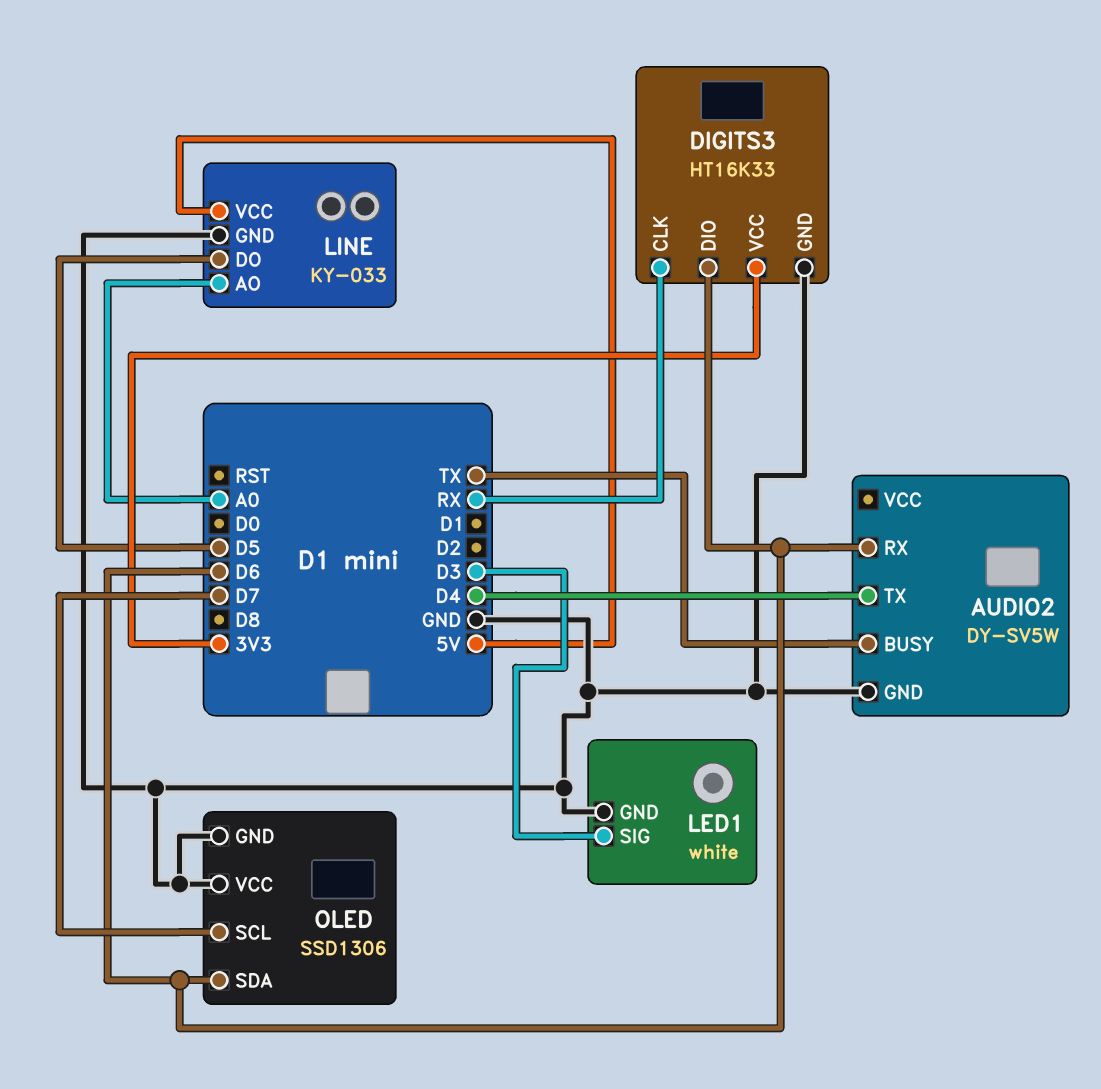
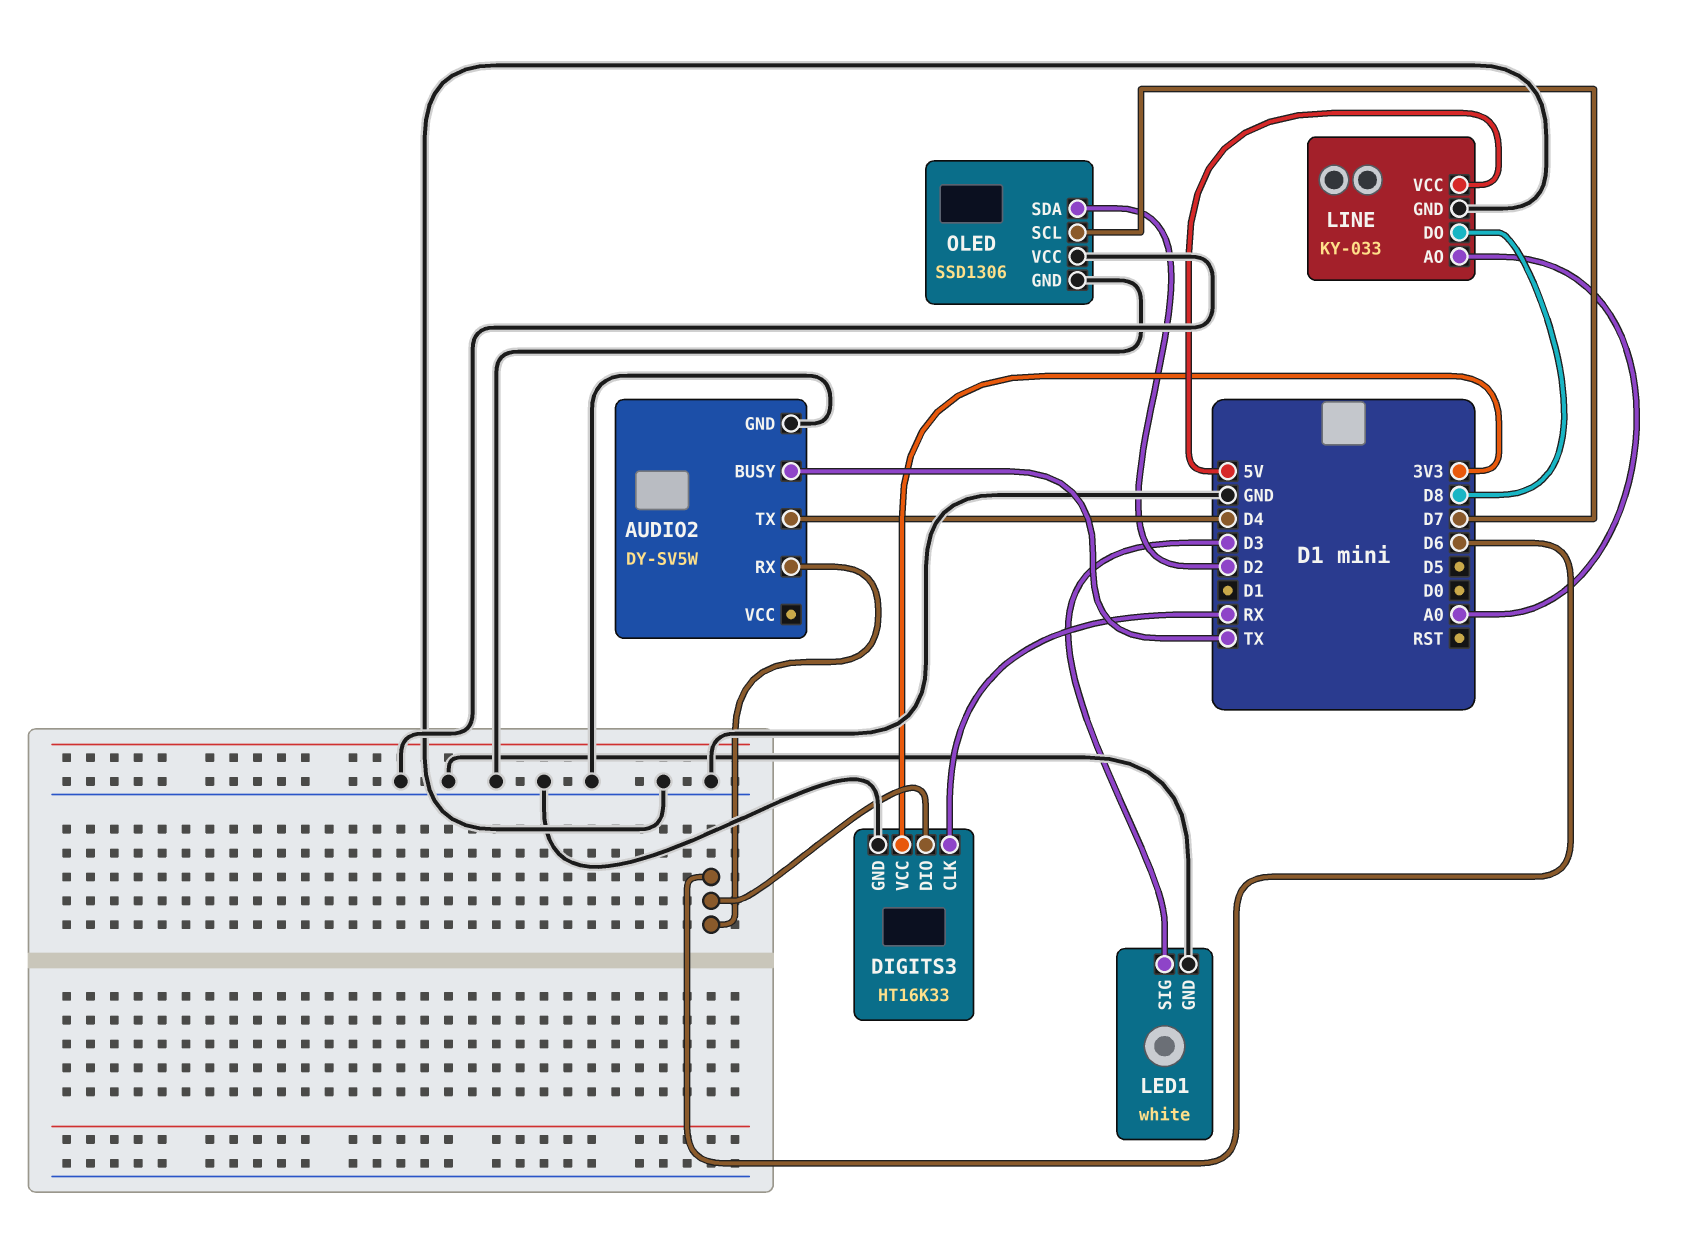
LINE pin DO: D5 -> D8
OLED pin SDA: D6 -> D2

